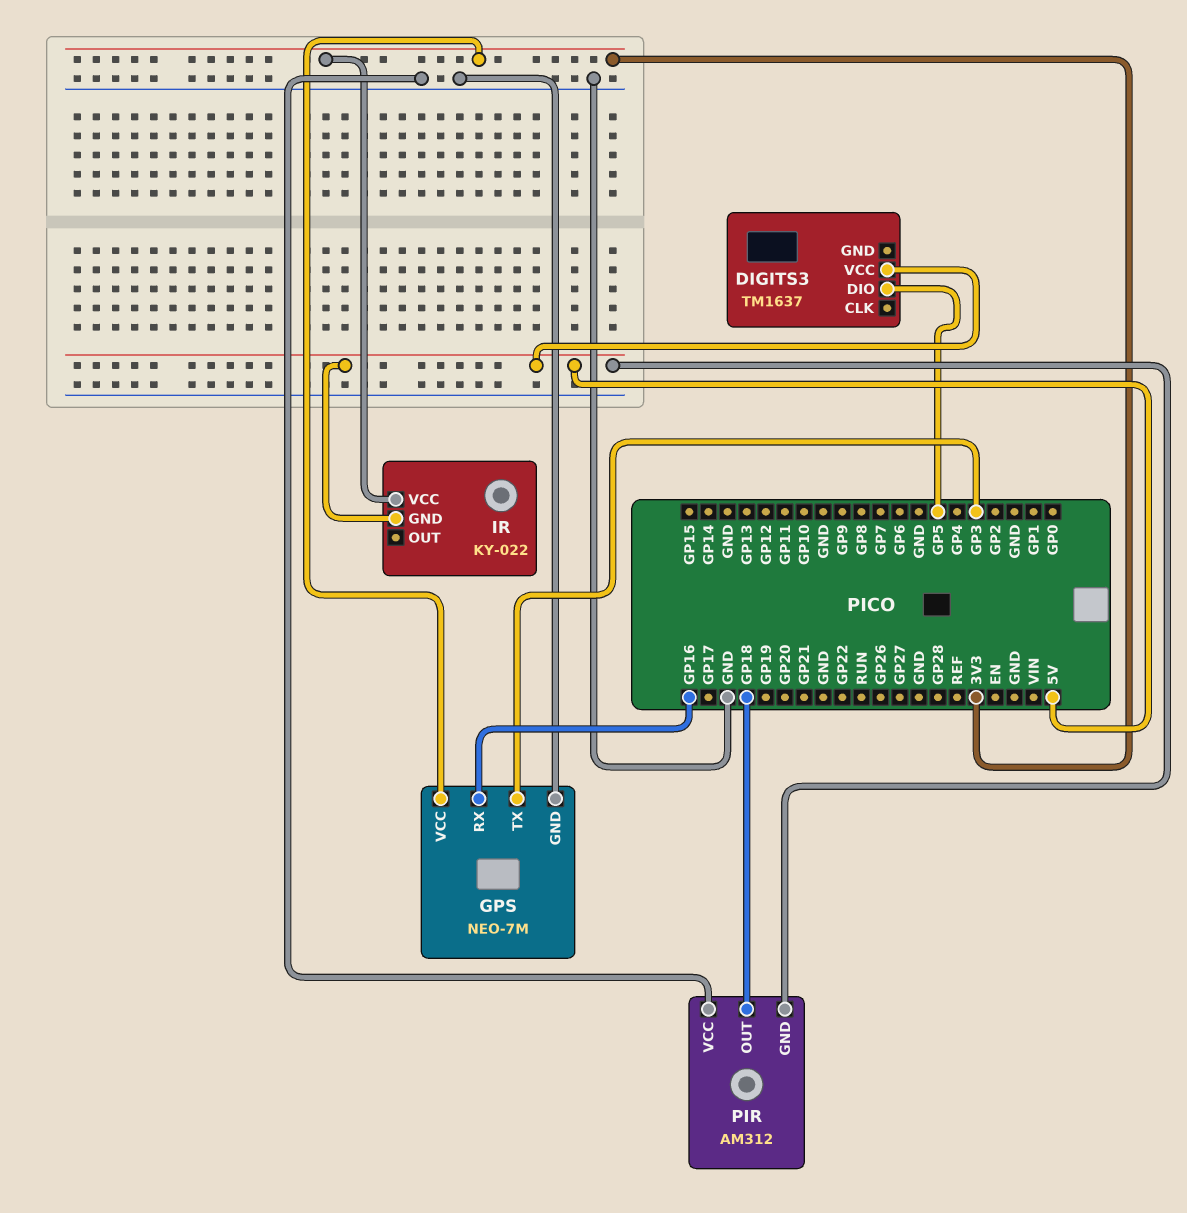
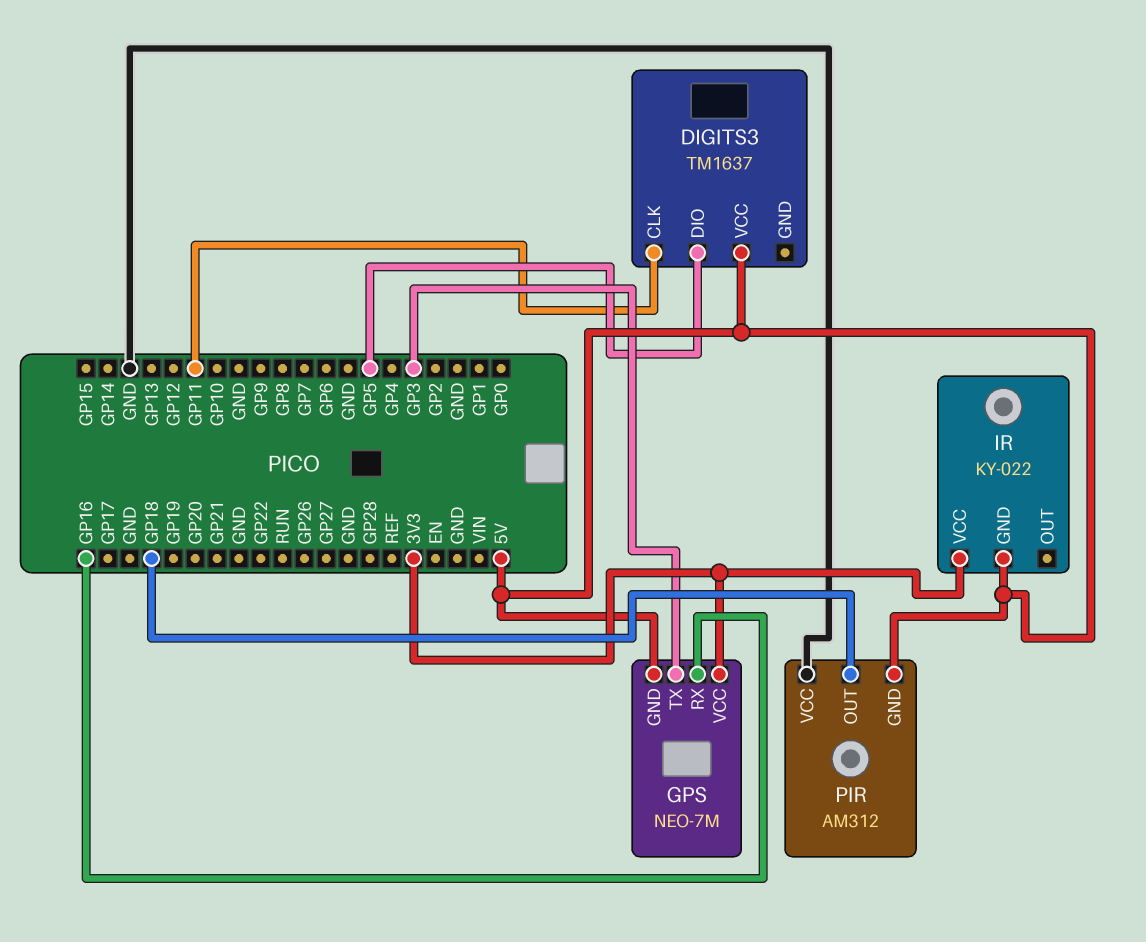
DIGITS3 pin CLK: none -> GP11
GPS pin GND: GND -> 5V

